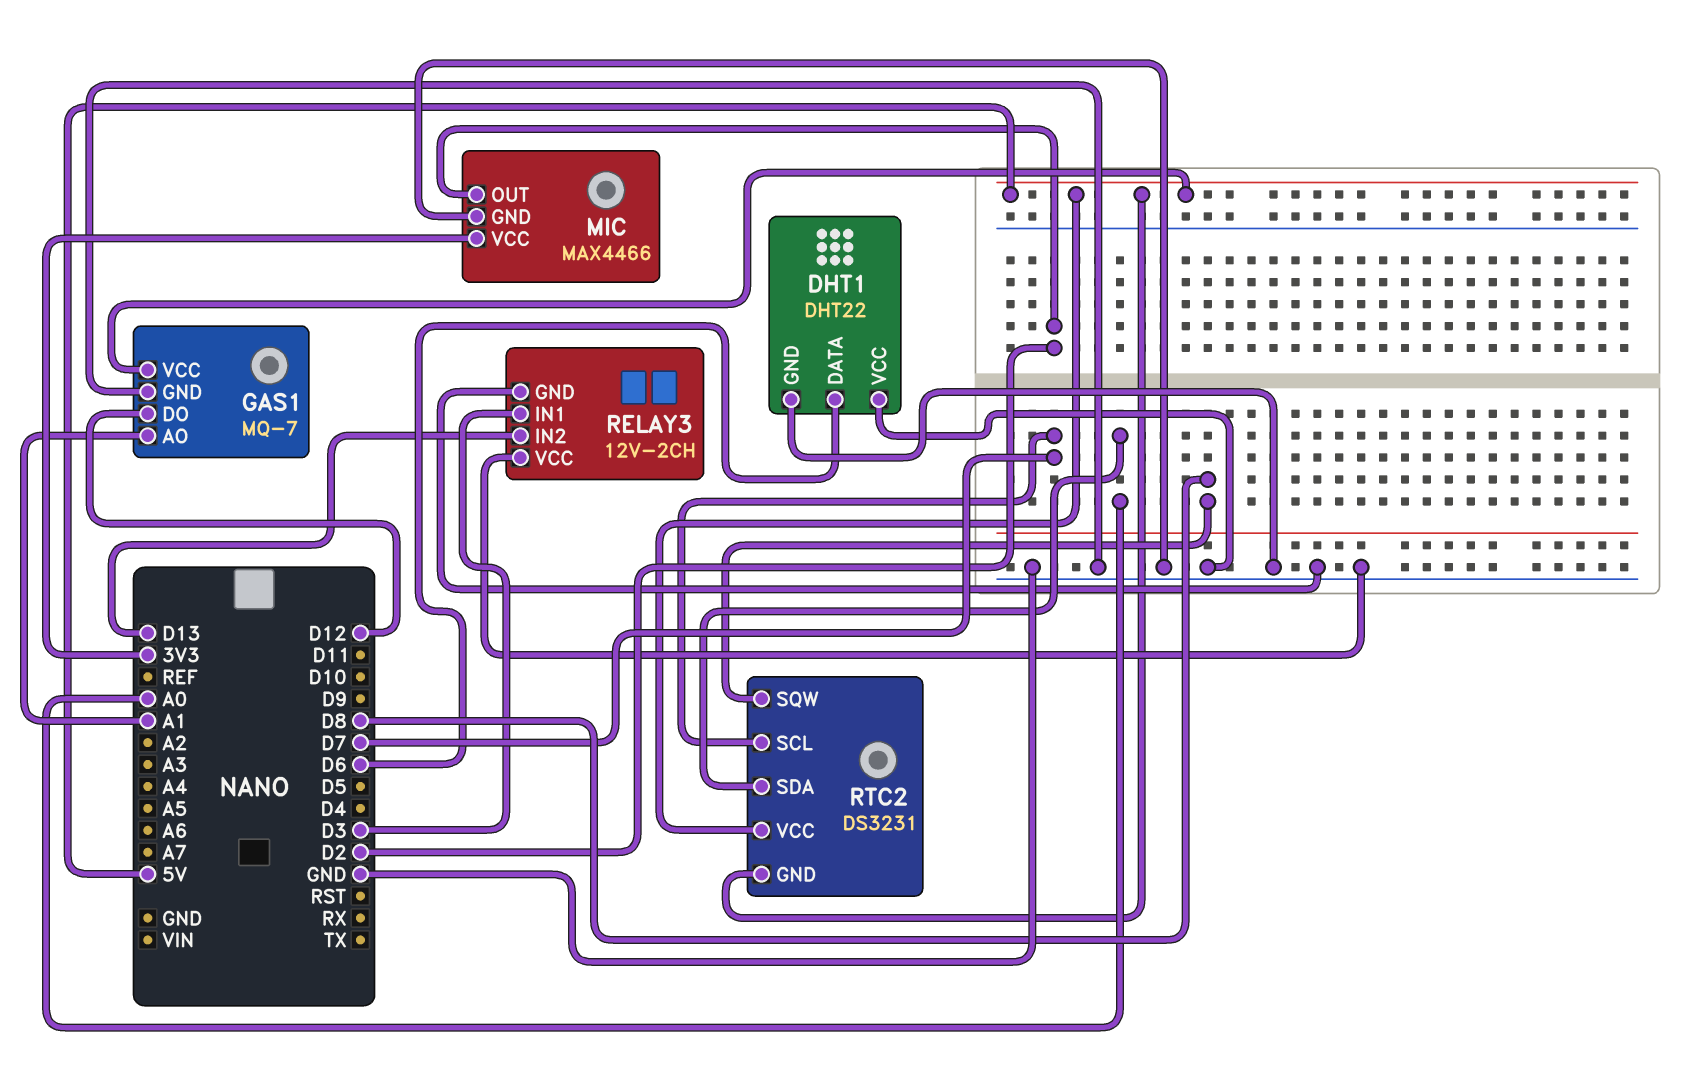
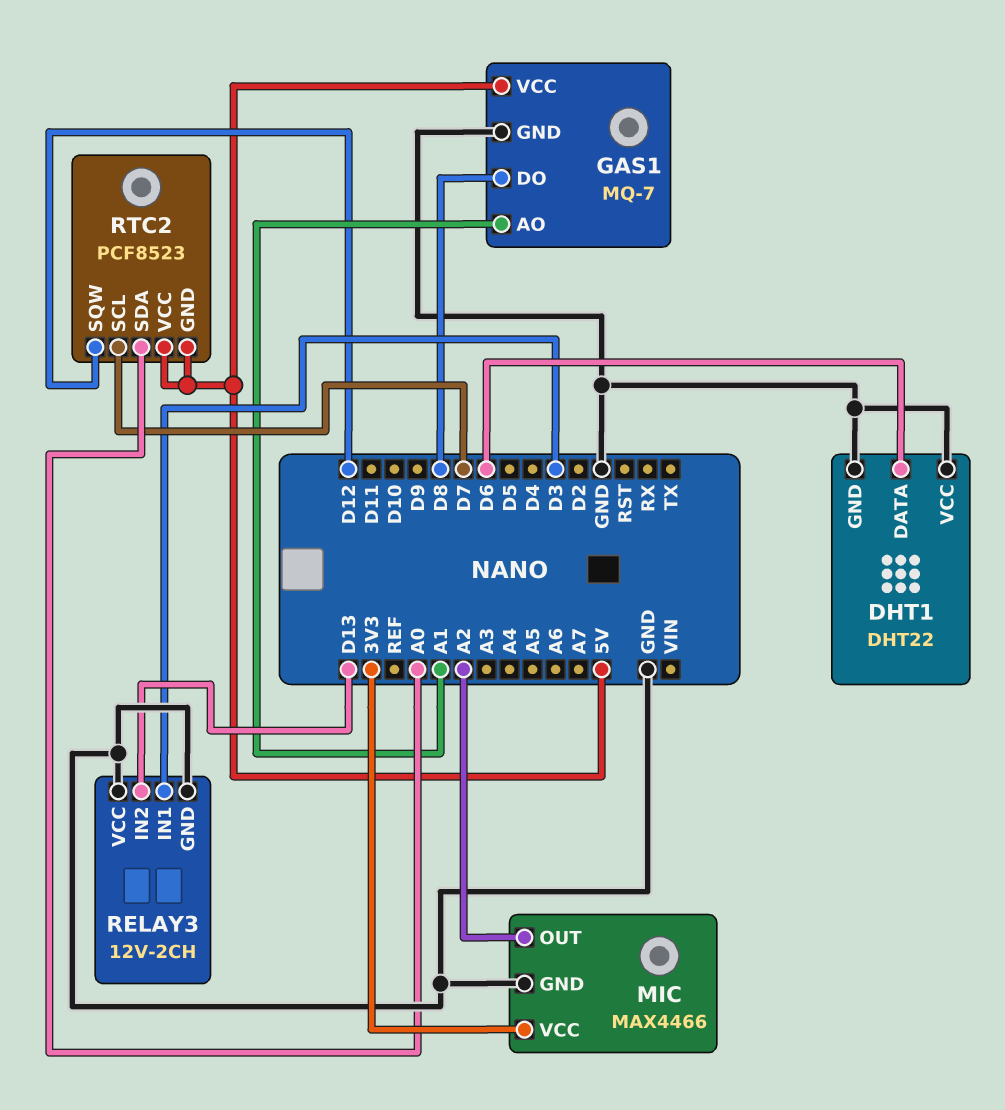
GAS1 pin DO: D12 -> D8
MIC pin OUT: D2 -> A2
RTC2: DS3231 -> PCF8523
RTC2 pin SQW: D8 -> D12

